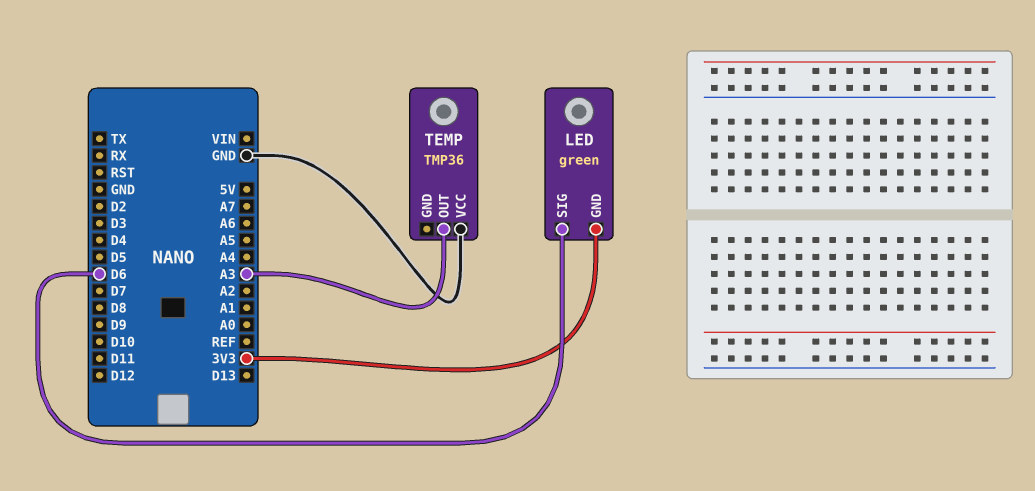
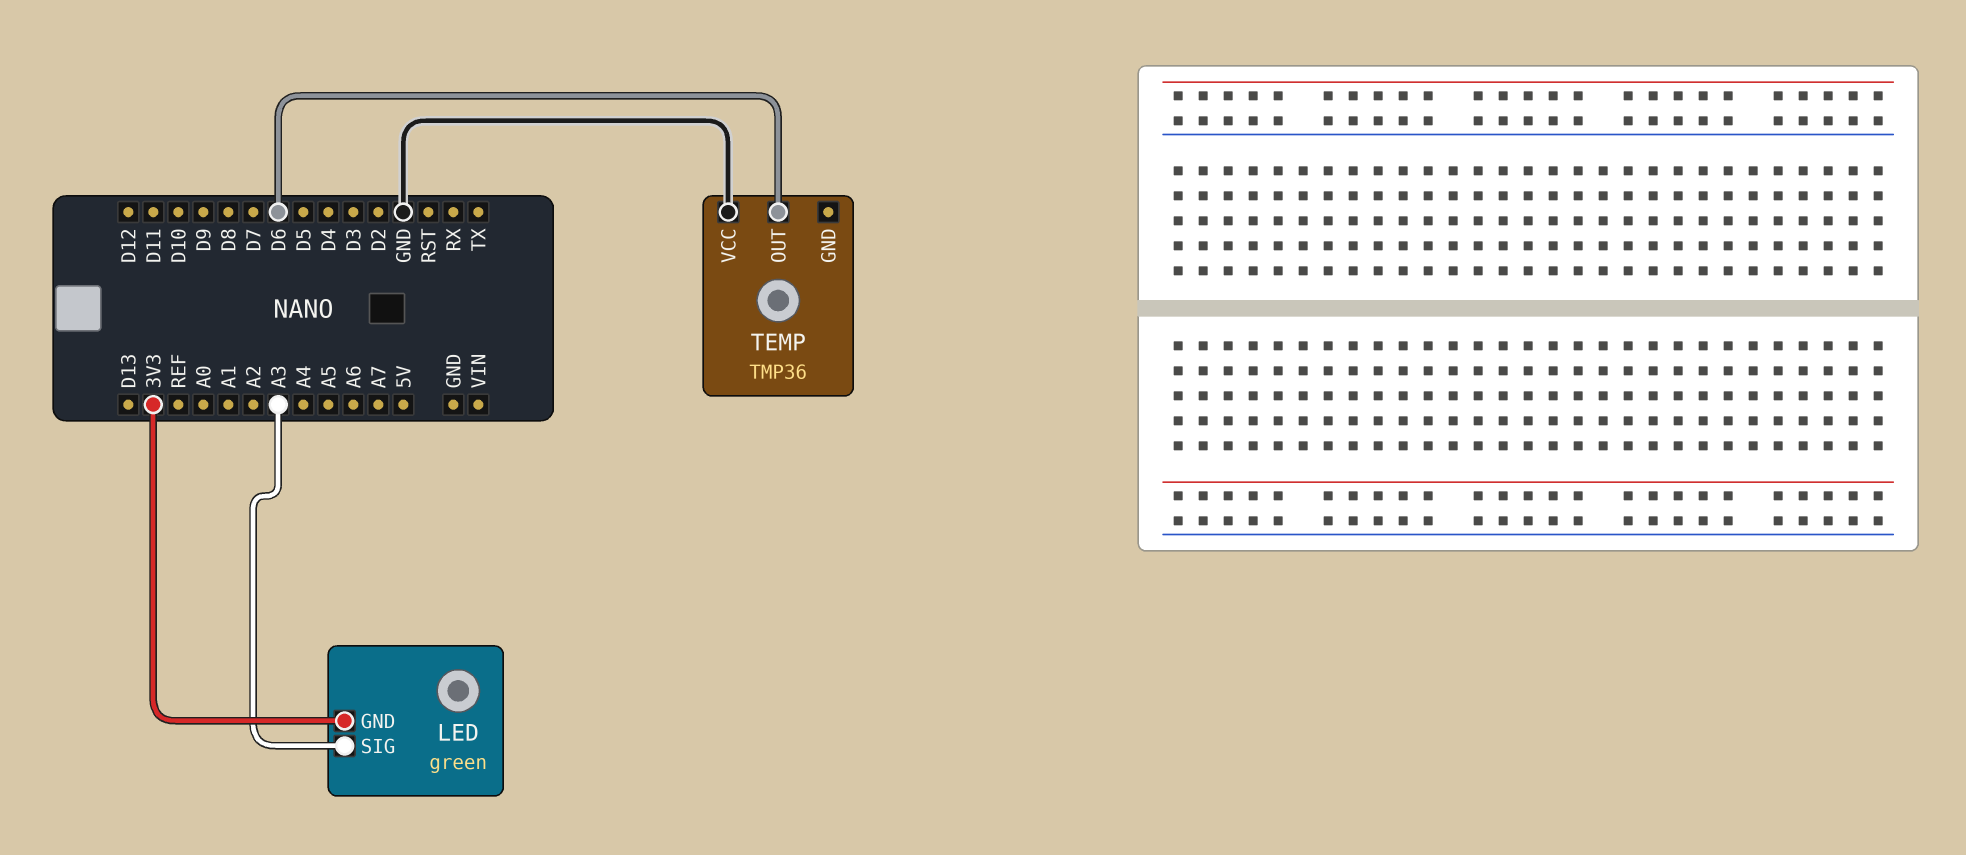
LED pin SIG: D6 -> A3
TEMP pin OUT: A3 -> D6

